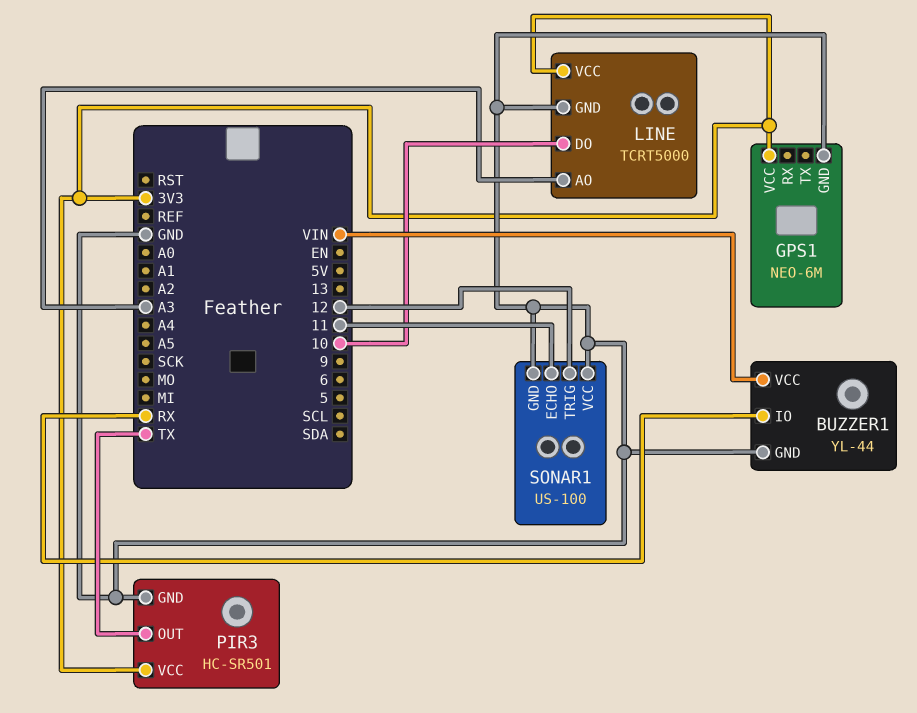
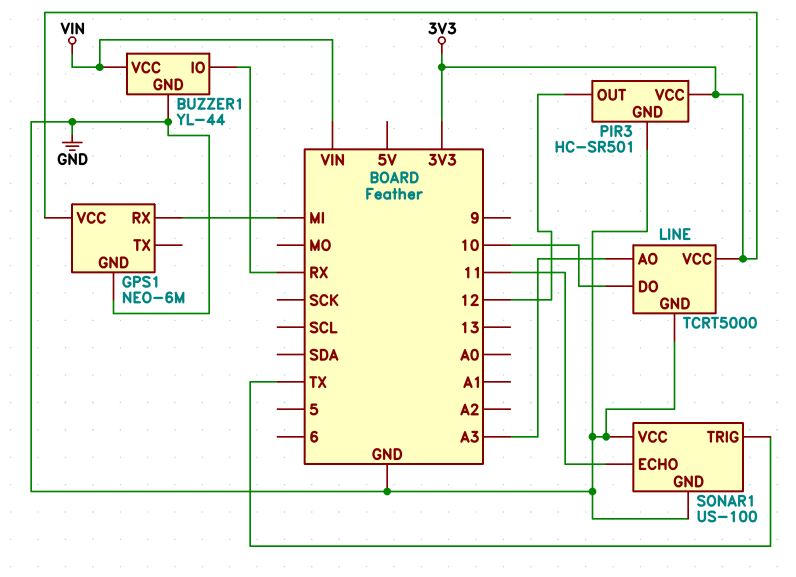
GPS1 pin RX: none -> MI
PIR3 pin OUT: TX -> 12
SONAR1 pin TRIG: 12 -> TX

